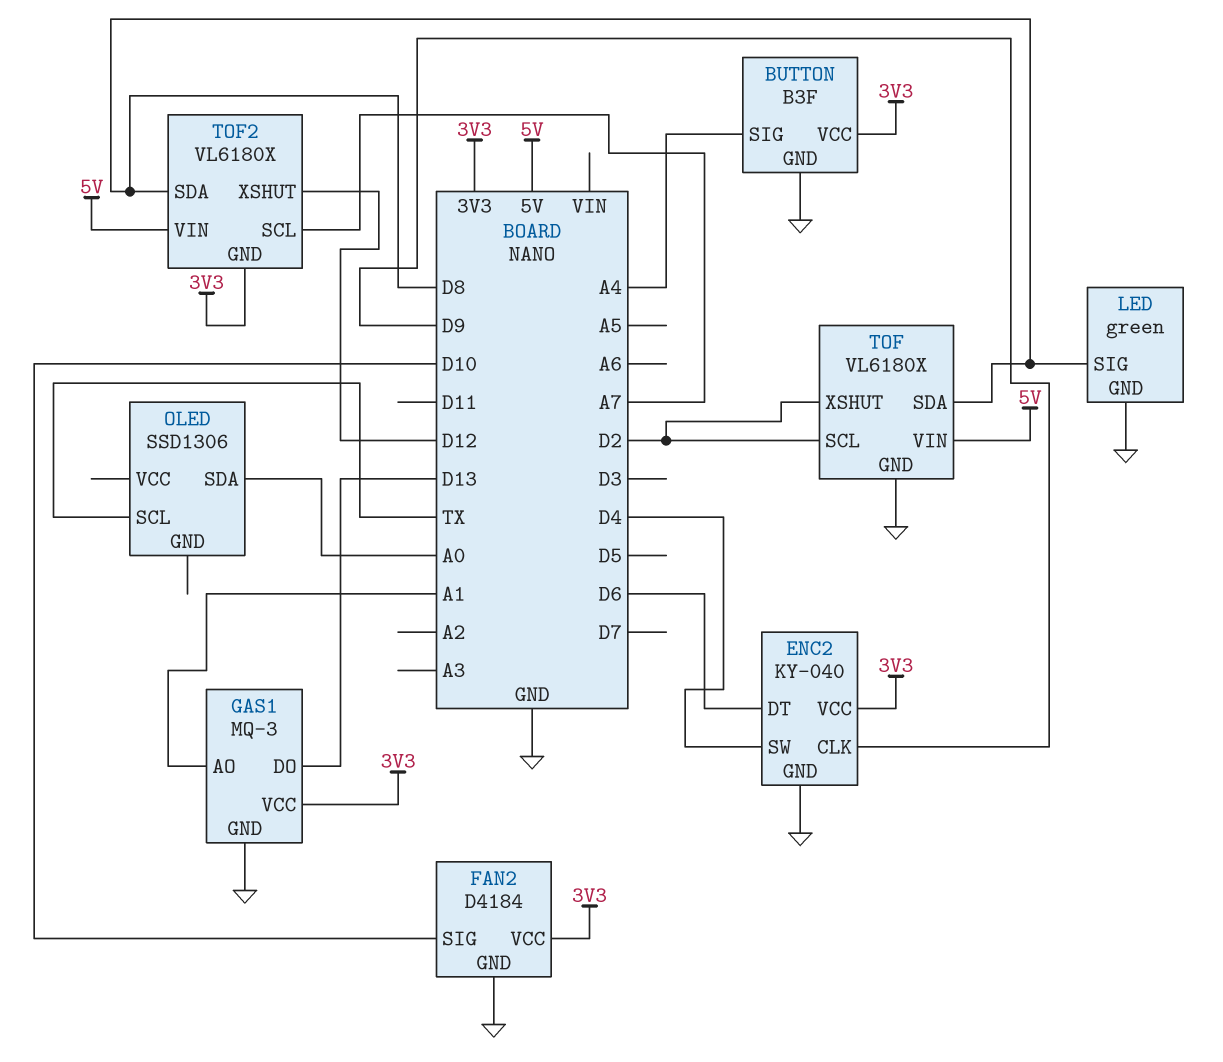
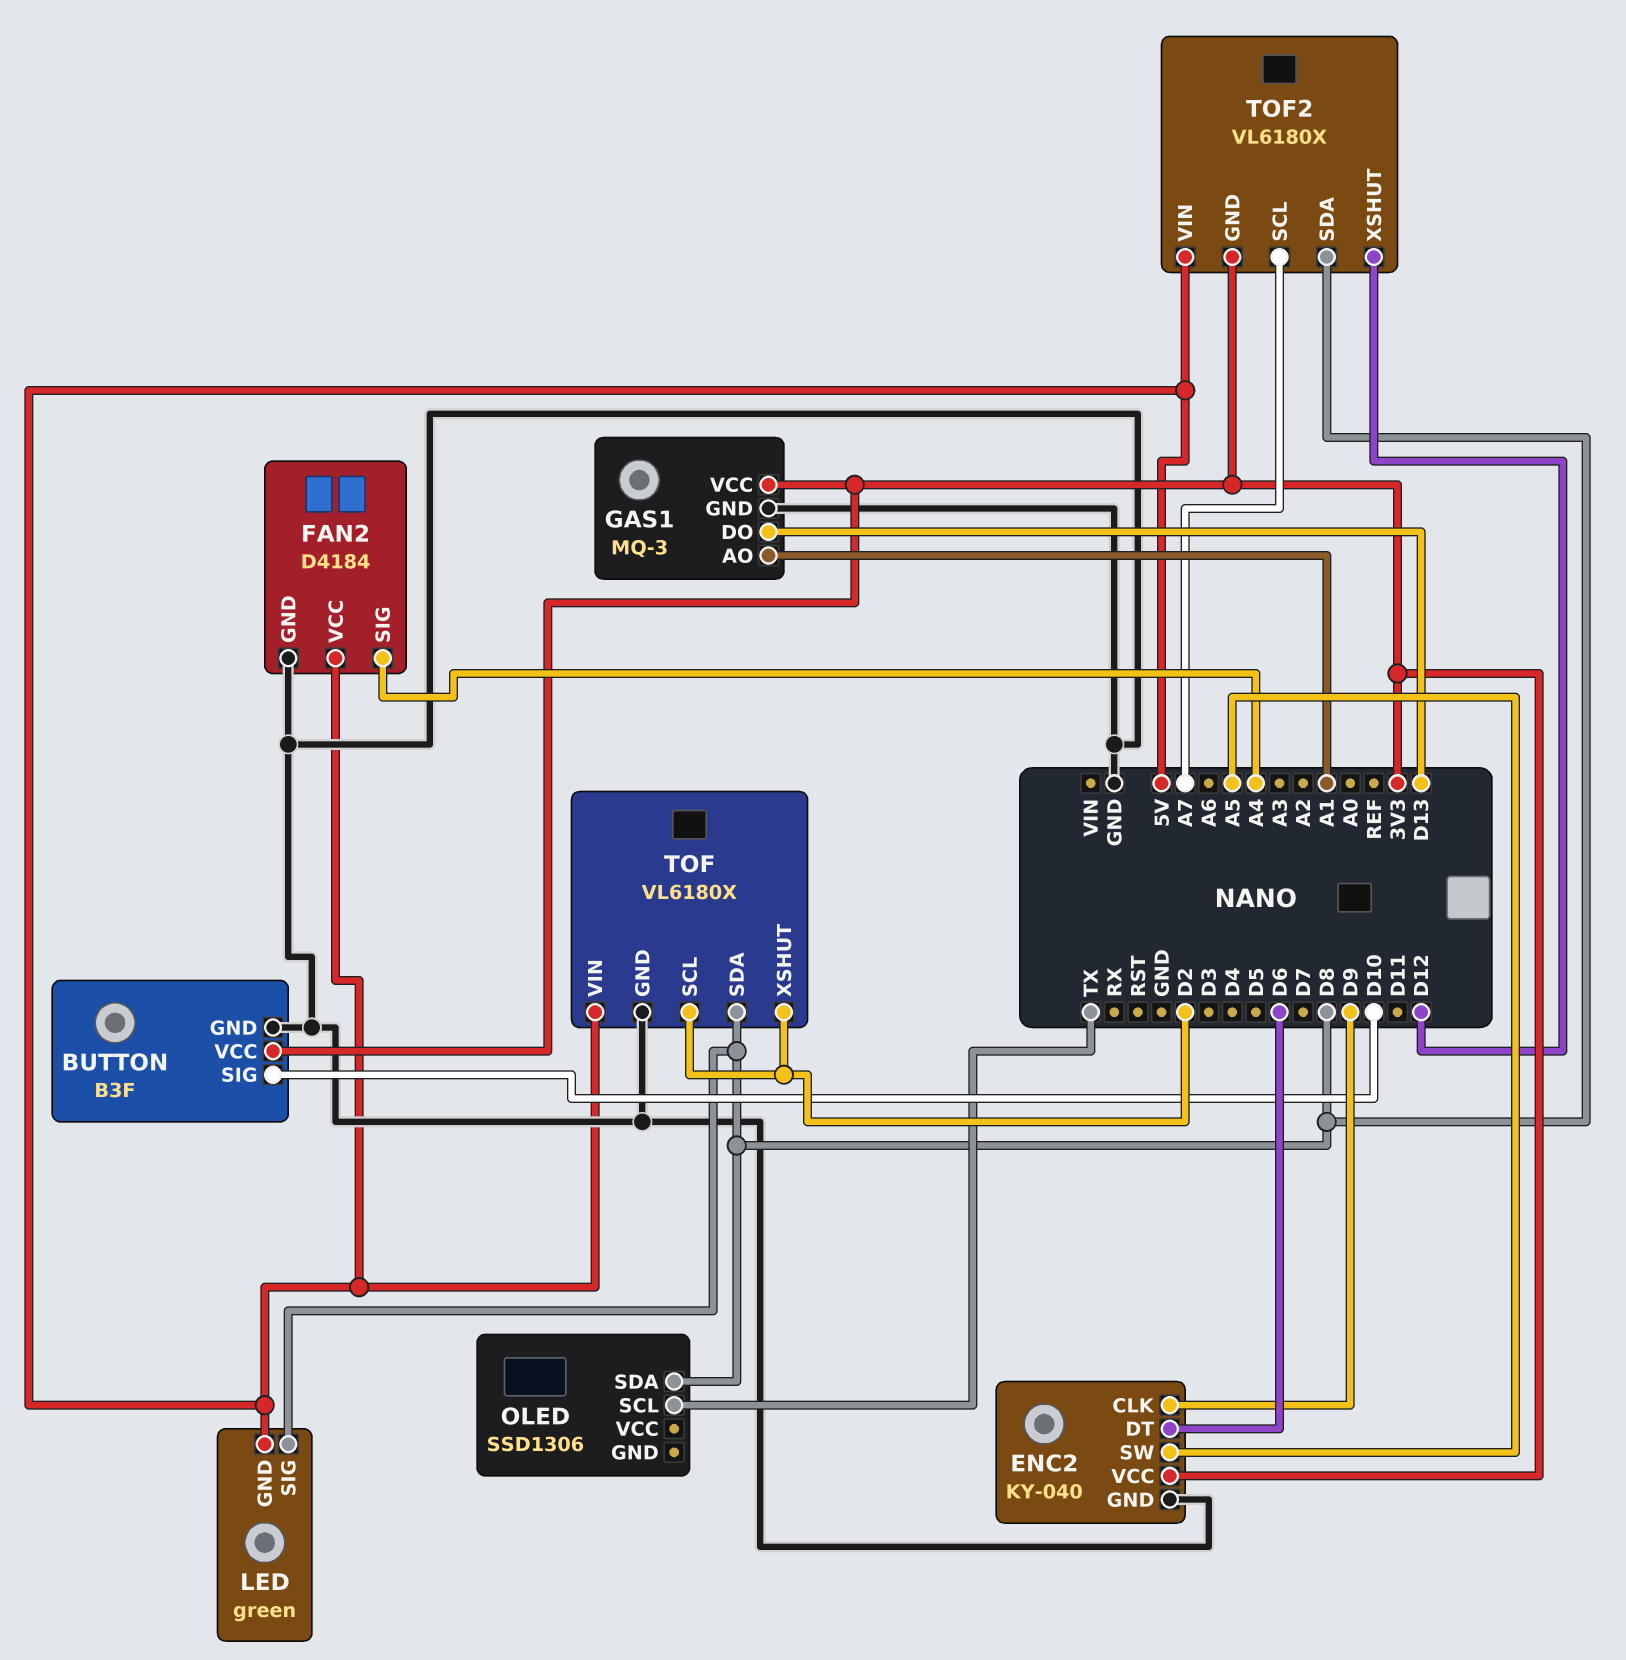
BUTTON pin SIG: A4 -> D10
ENC2 pin SW: D4 -> A5
FAN2 pin SIG: D10 -> A4
FAN2 pin VCC: 3V3 -> 5V
LED pin GND: GND -> 5V
OLED pin SDA: A0 -> D8

